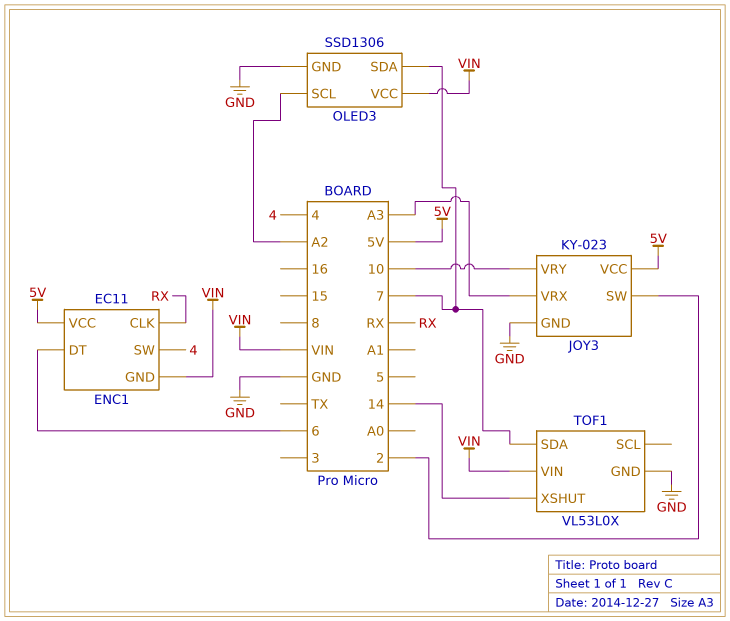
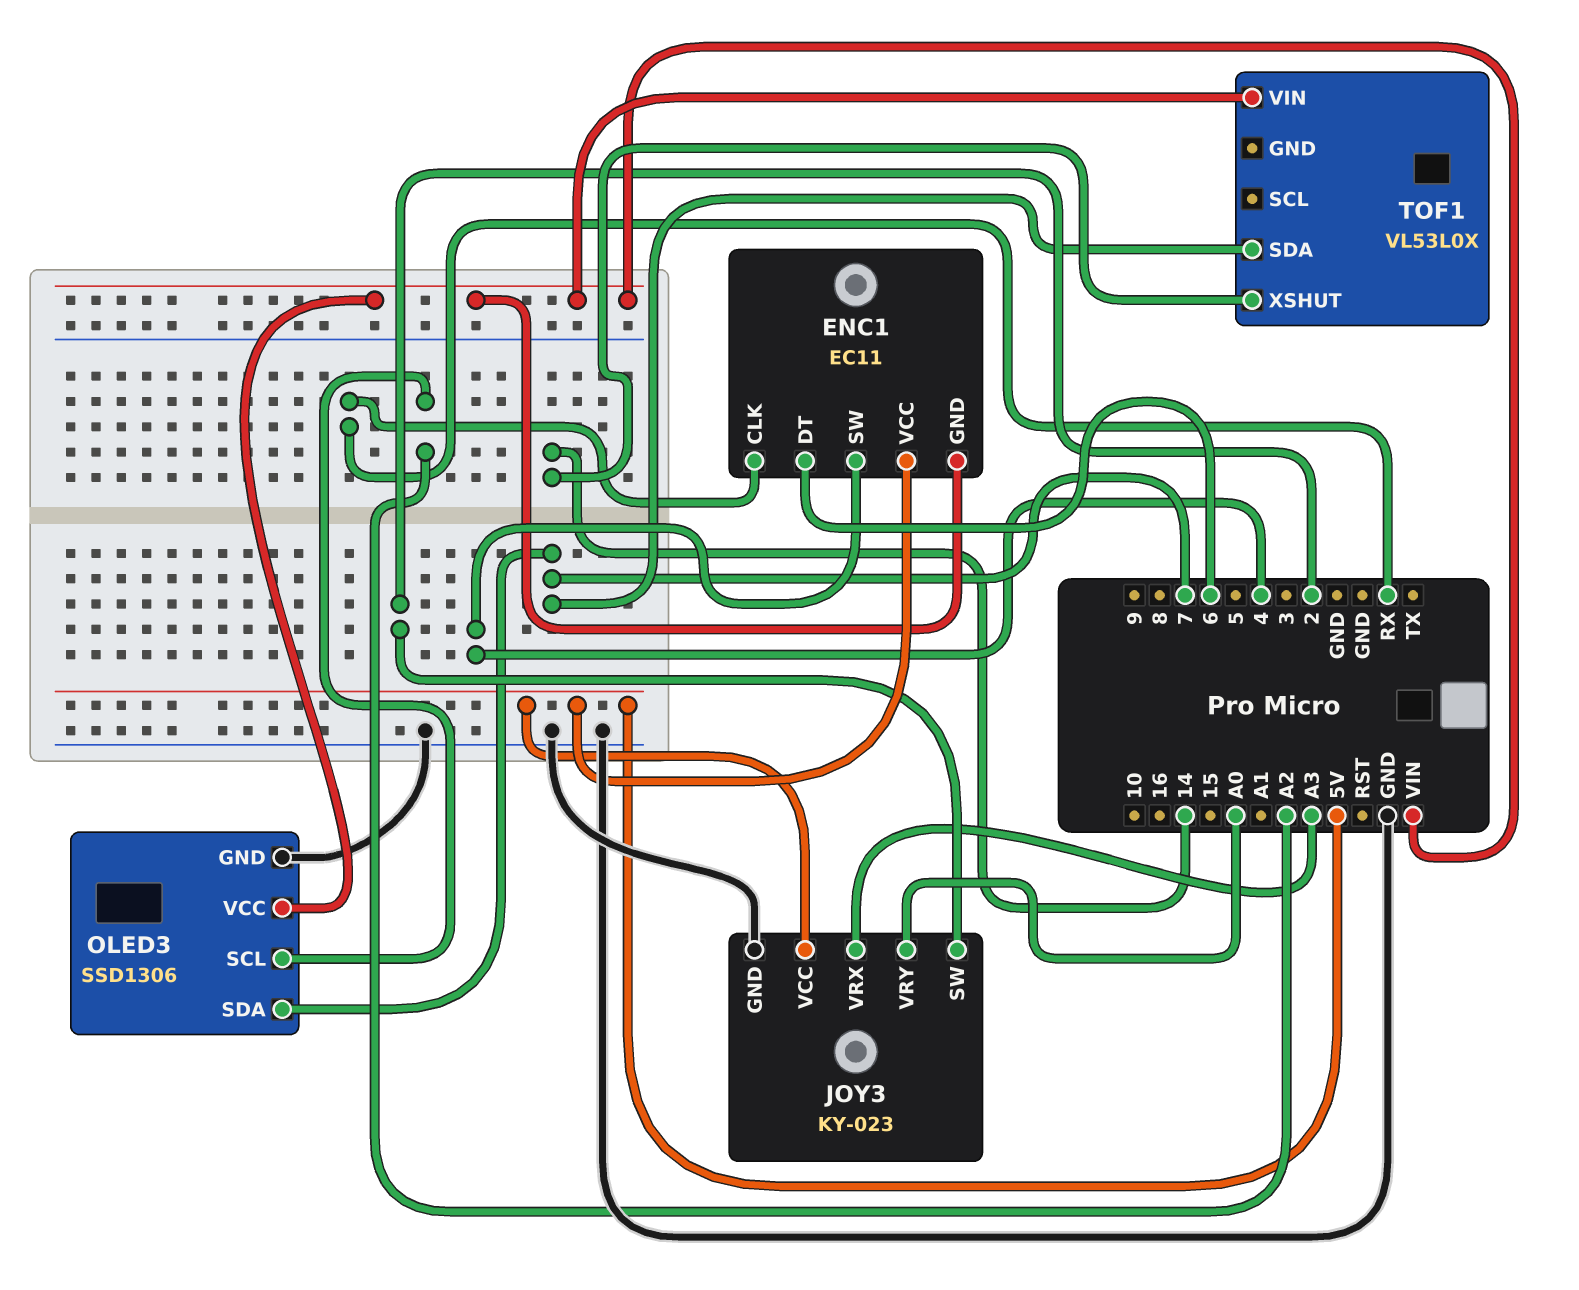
JOY3 pin VRY: 10 -> A0
TOF1 pin GND: GND -> none

